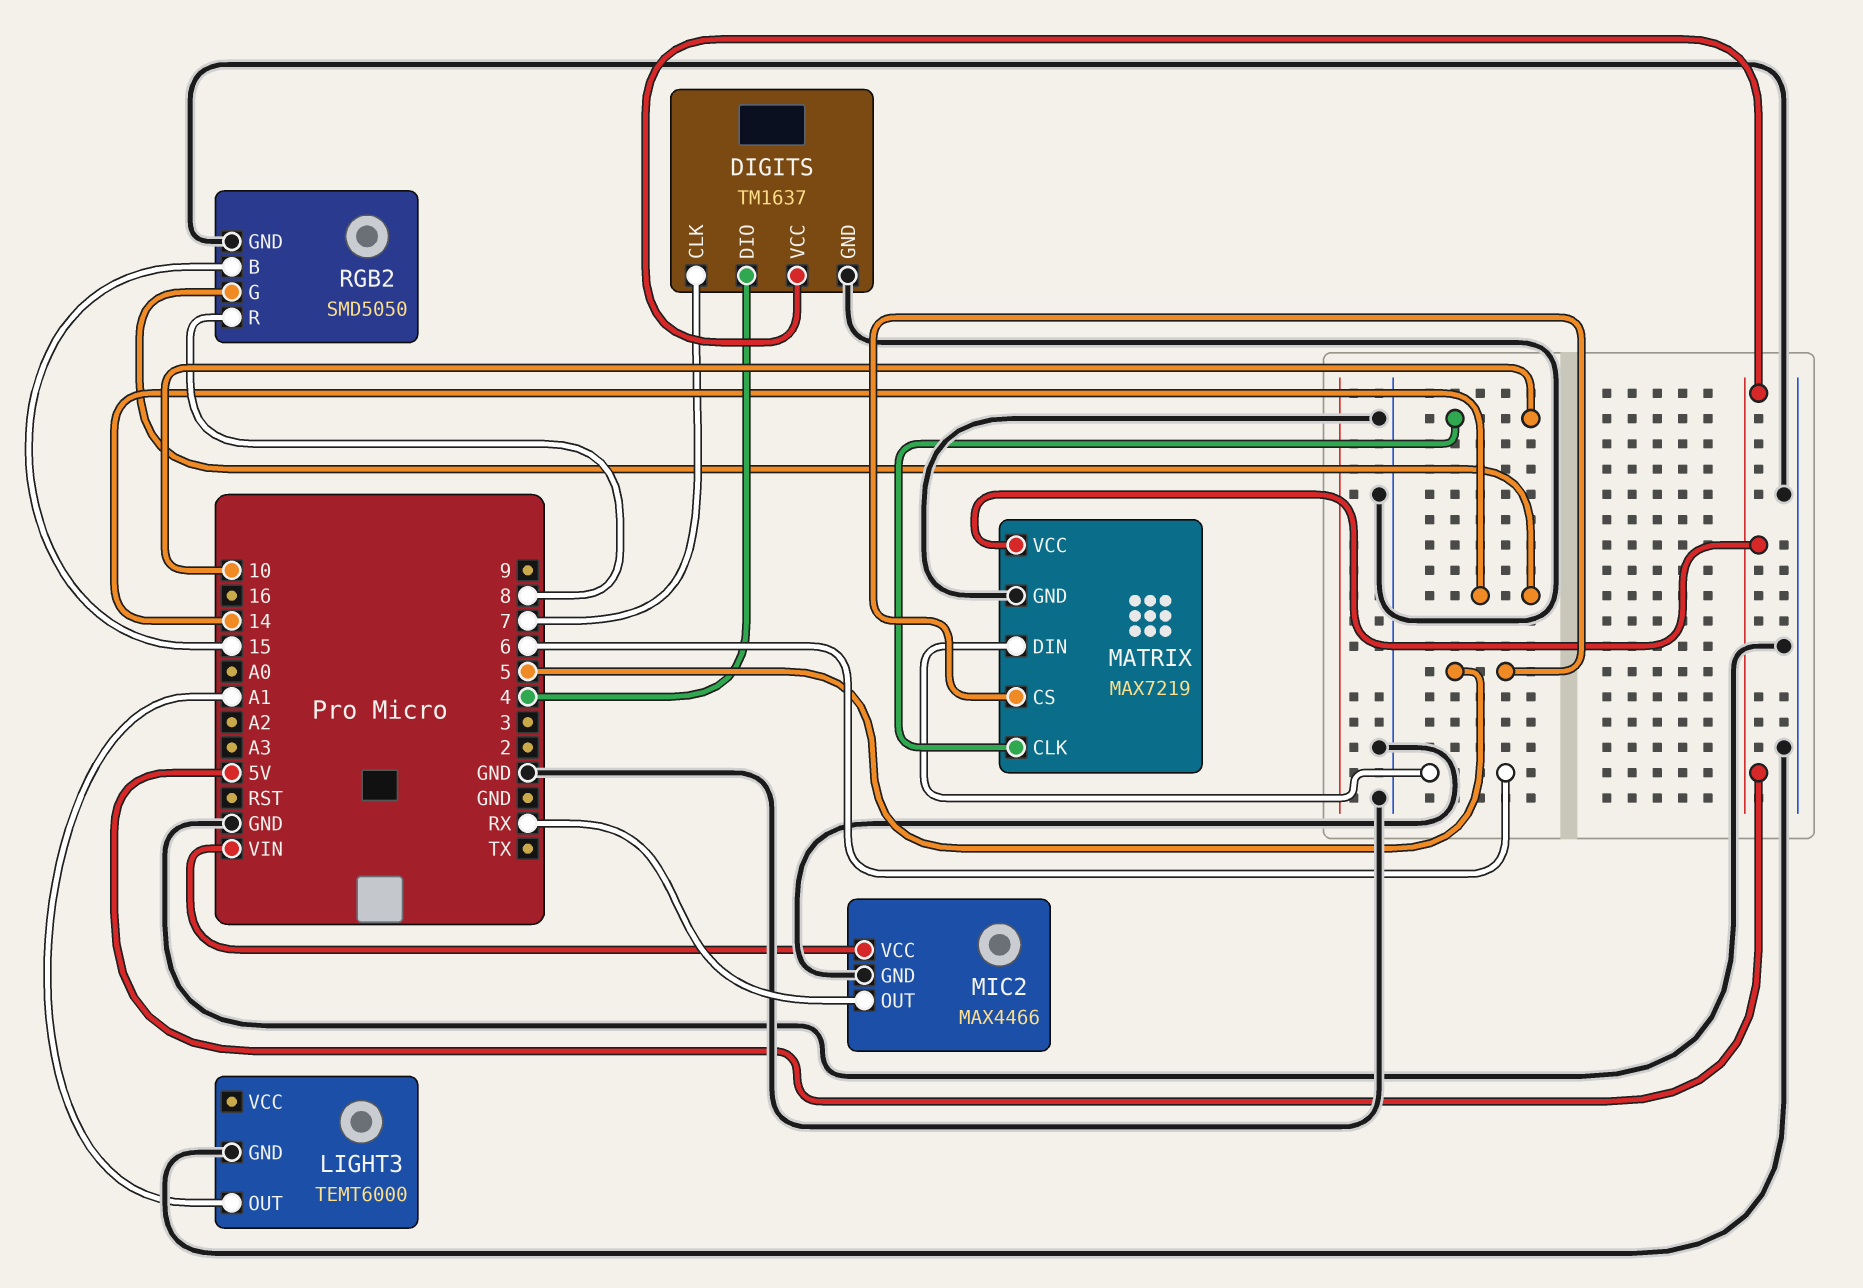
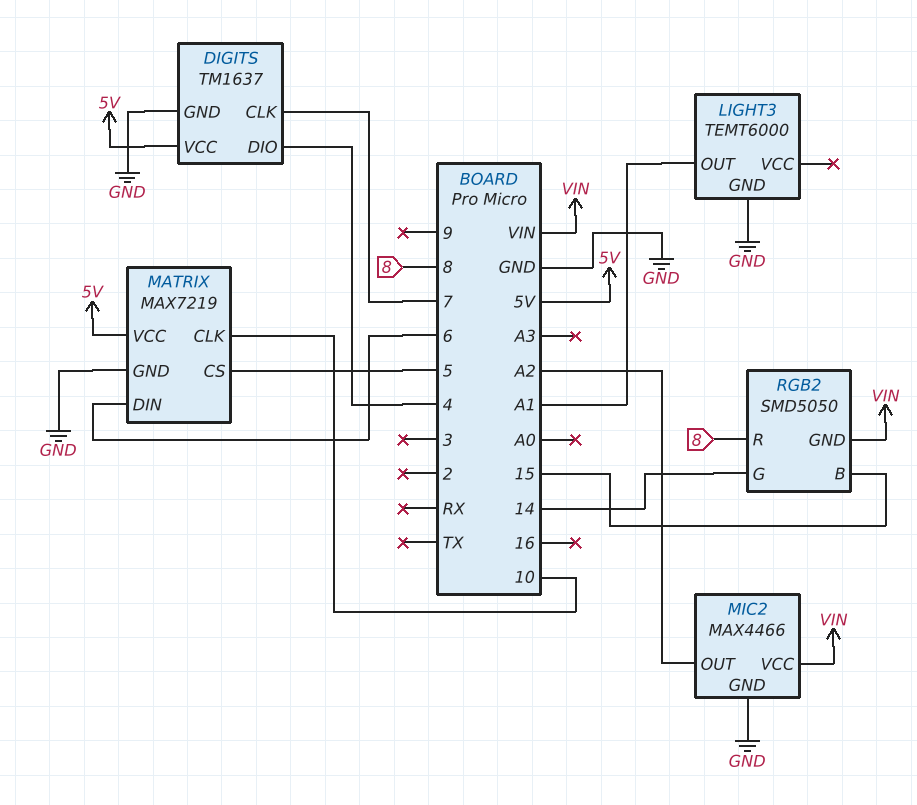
MIC2 pin OUT: RX -> A2
RGB2 pin GND: GND -> VIN

